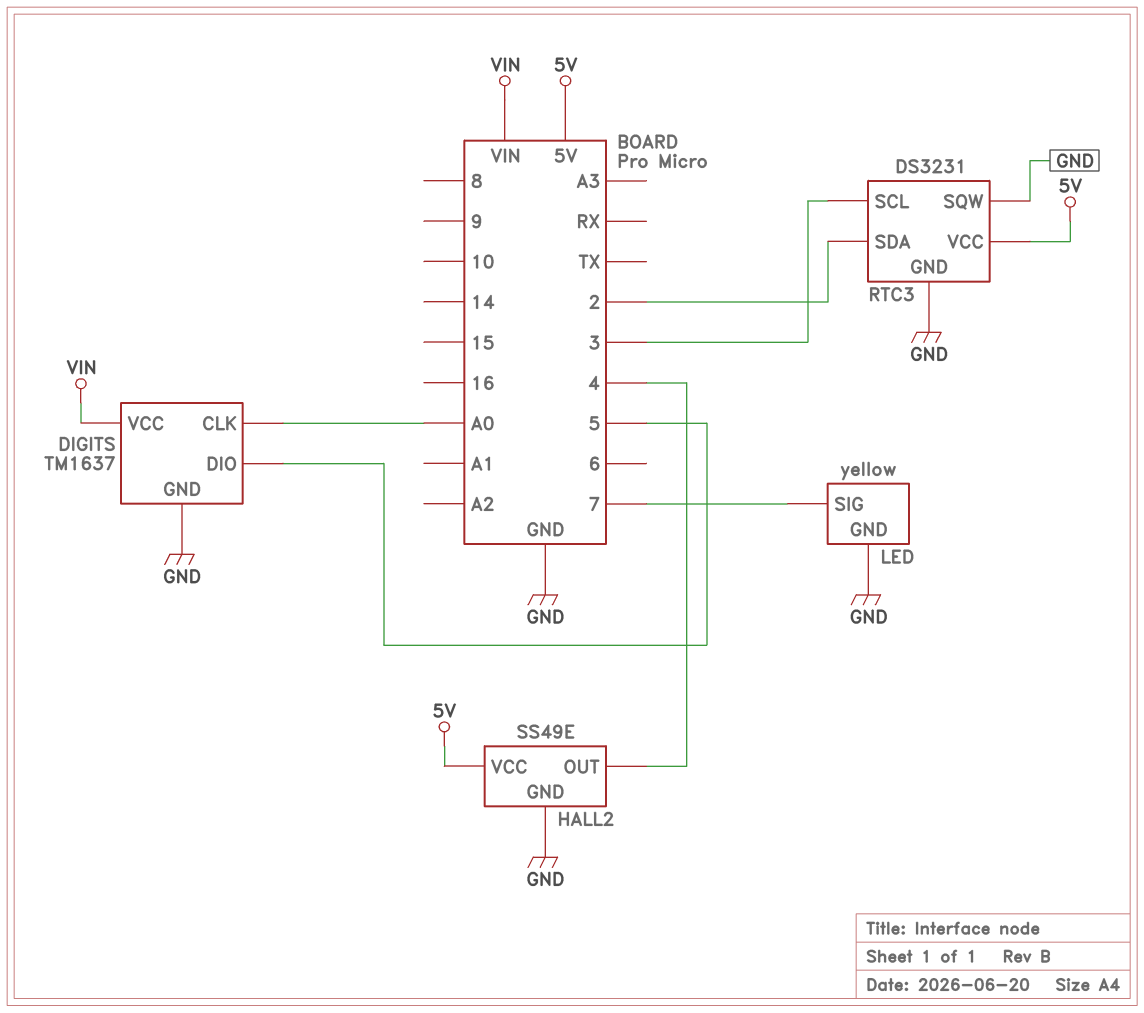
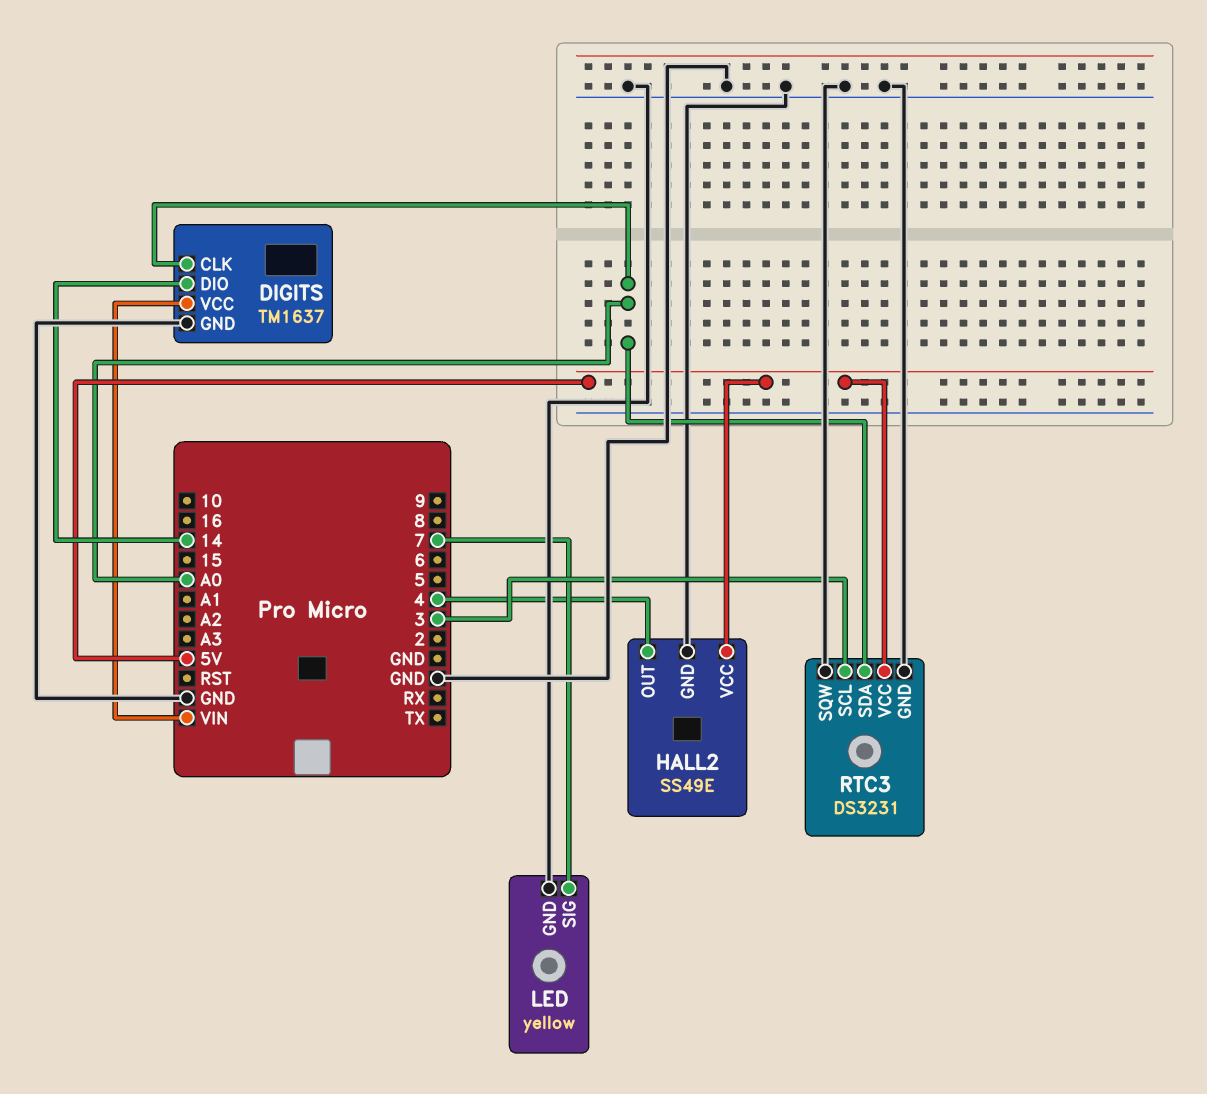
DIGITS pin DIO: 5 -> 14
RTC3 pin SDA: 2 -> A0

